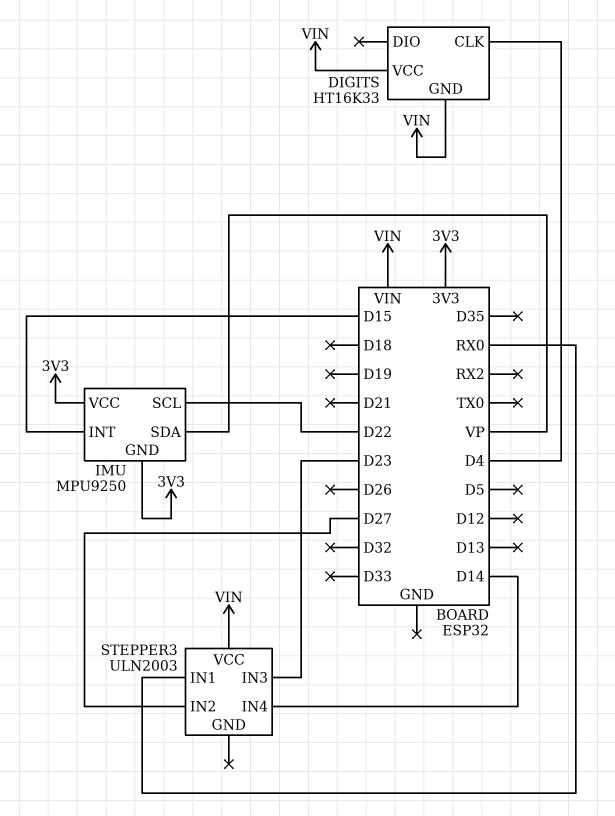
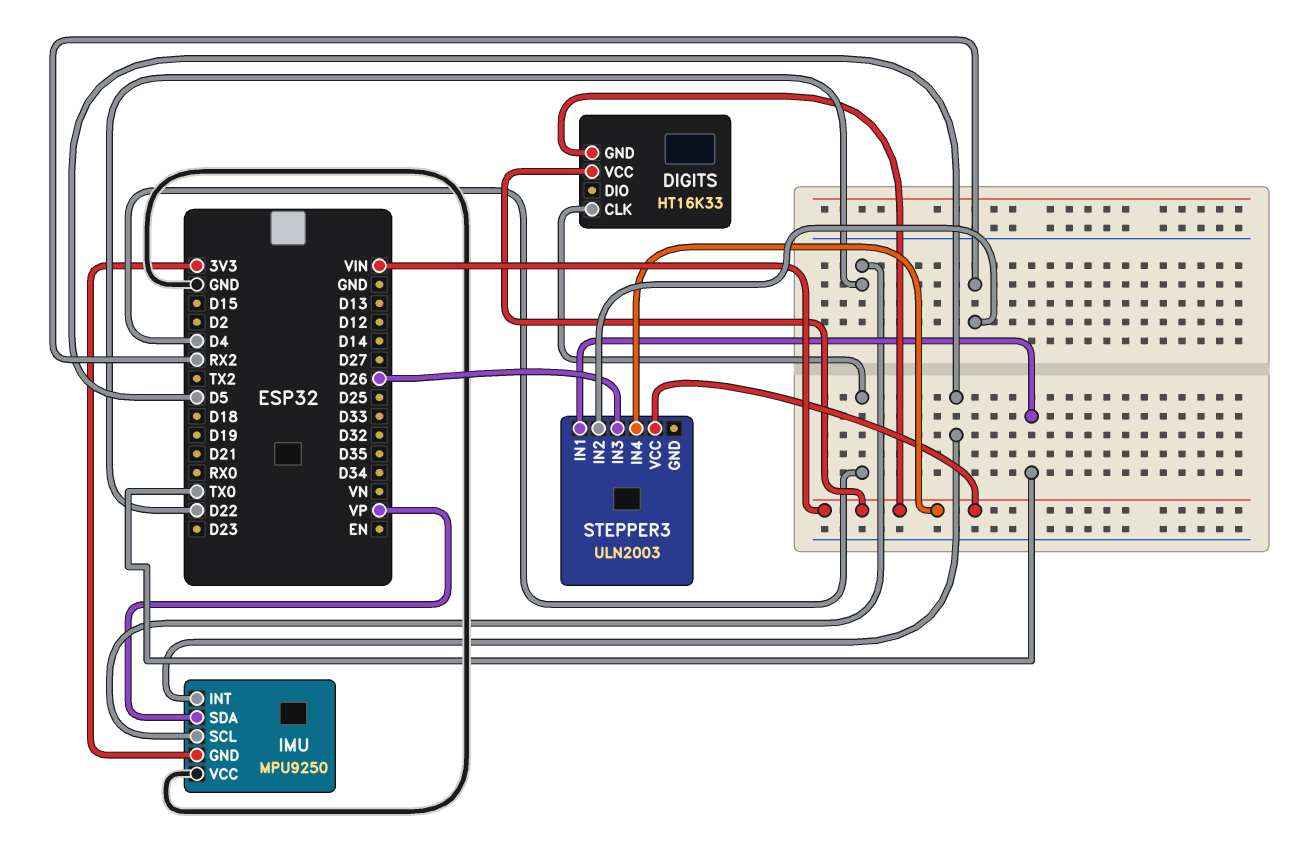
IMU pin INT: D15 -> D5
IMU pin VCC: 3V3 -> GND
STEPPER3 pin IN1: RX0 -> TX0
STEPPER3 pin IN2: D27 -> RX2
STEPPER3 pin IN3: D23 -> D26
STEPPER3 pin IN4: D14 -> VIN

